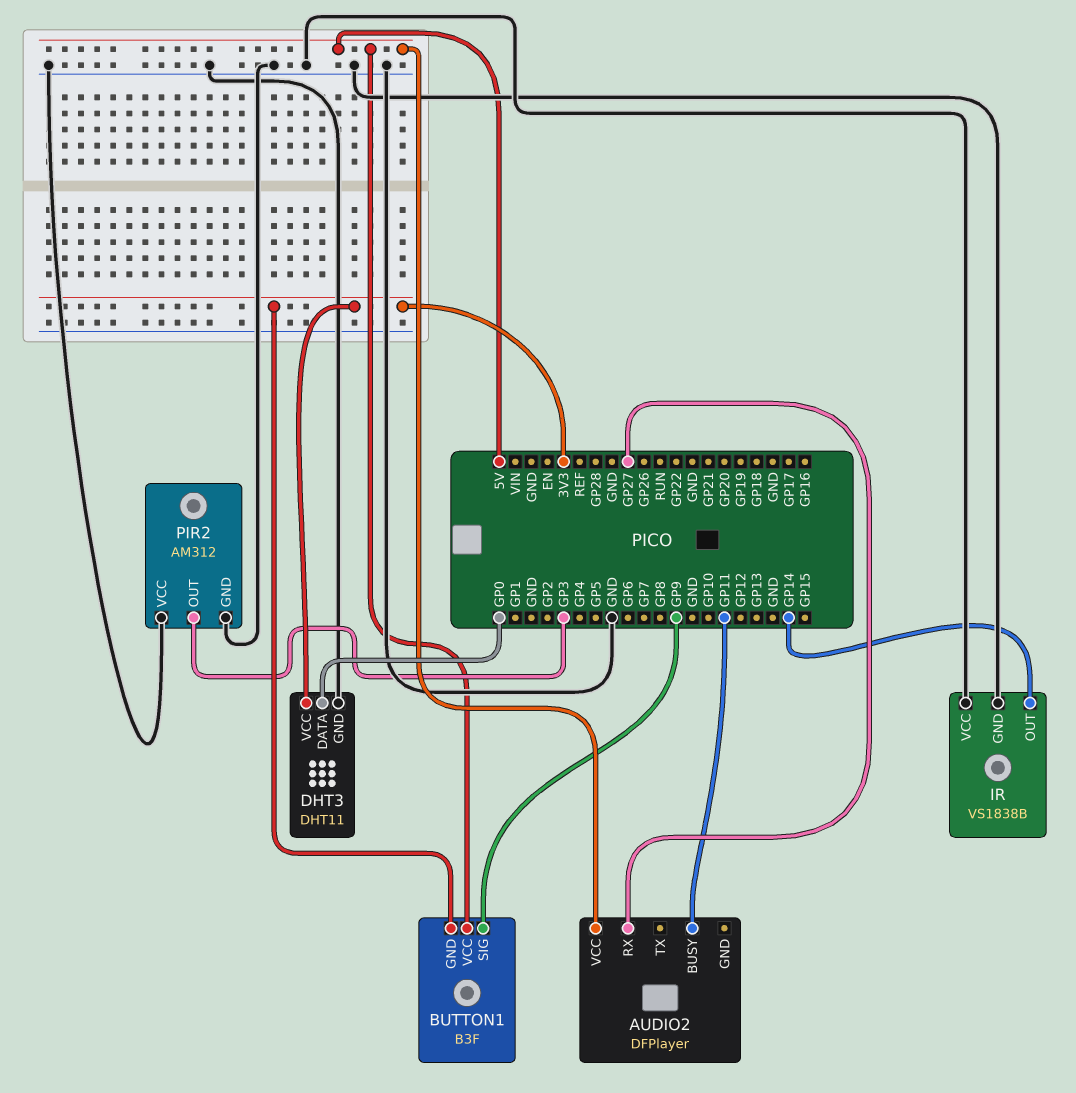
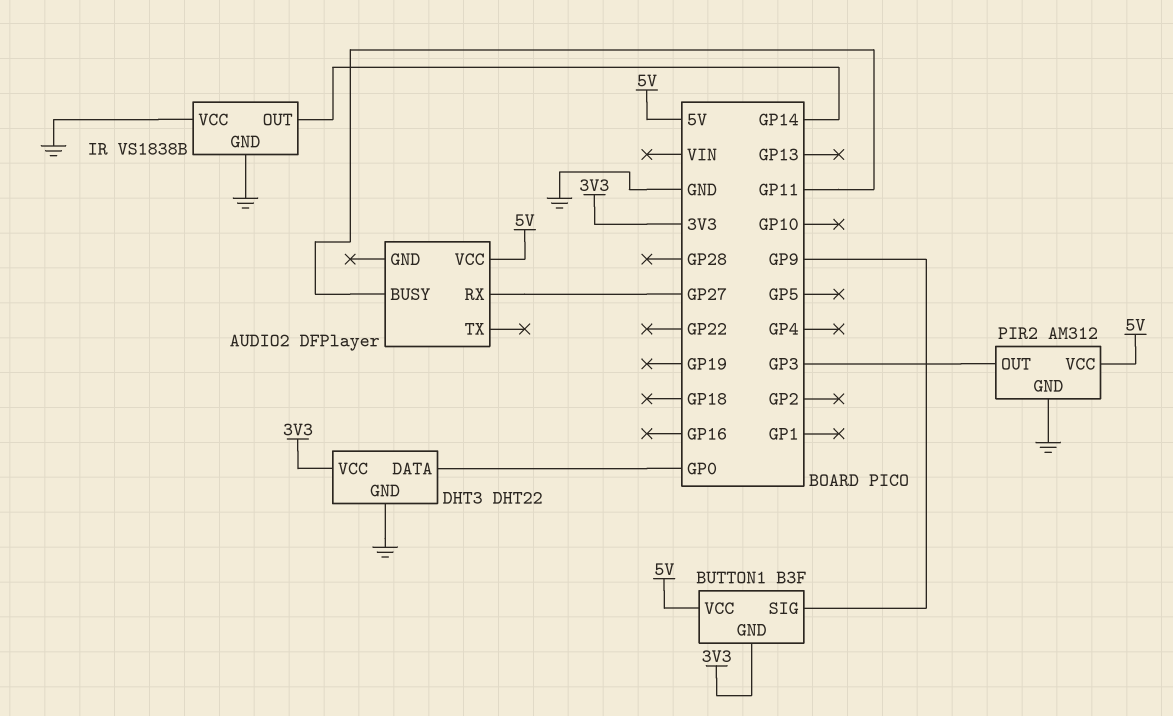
DHT3: DHT11 -> DHT22
PIR2 pin VCC: GND -> 5V

